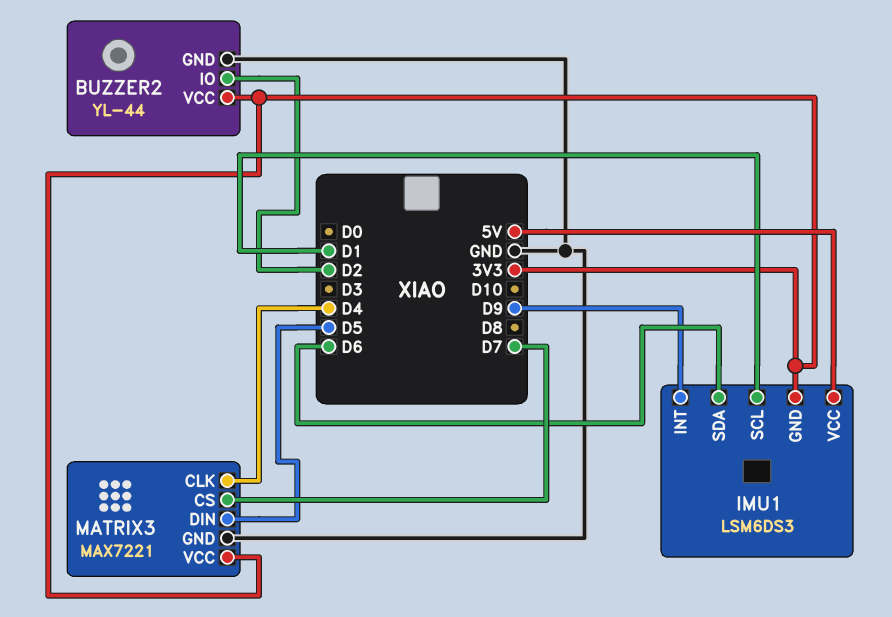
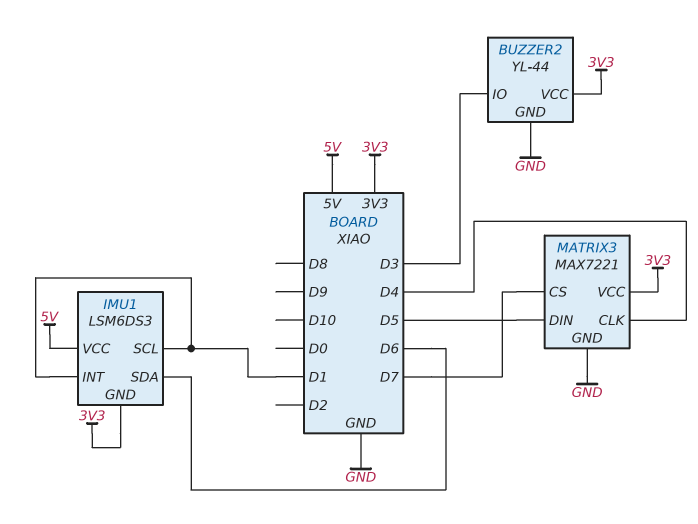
BUZZER2 pin IO: D2 -> D3
IMU1 pin INT: D9 -> D1

